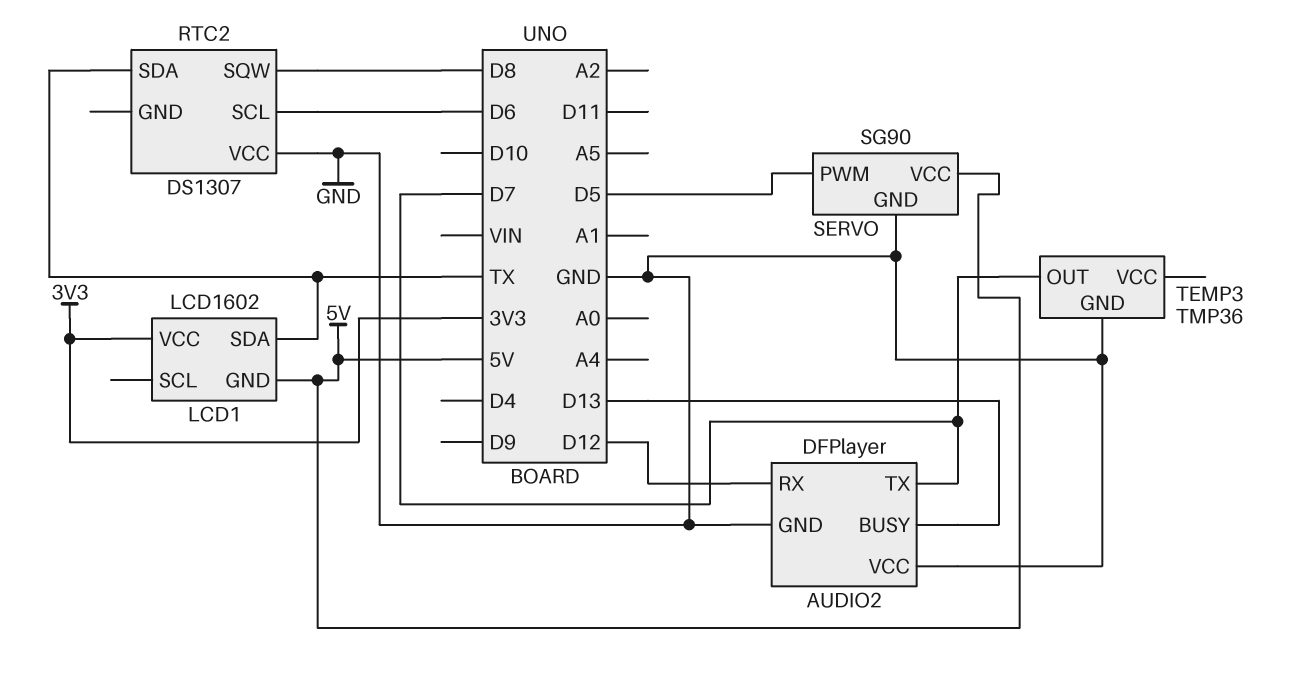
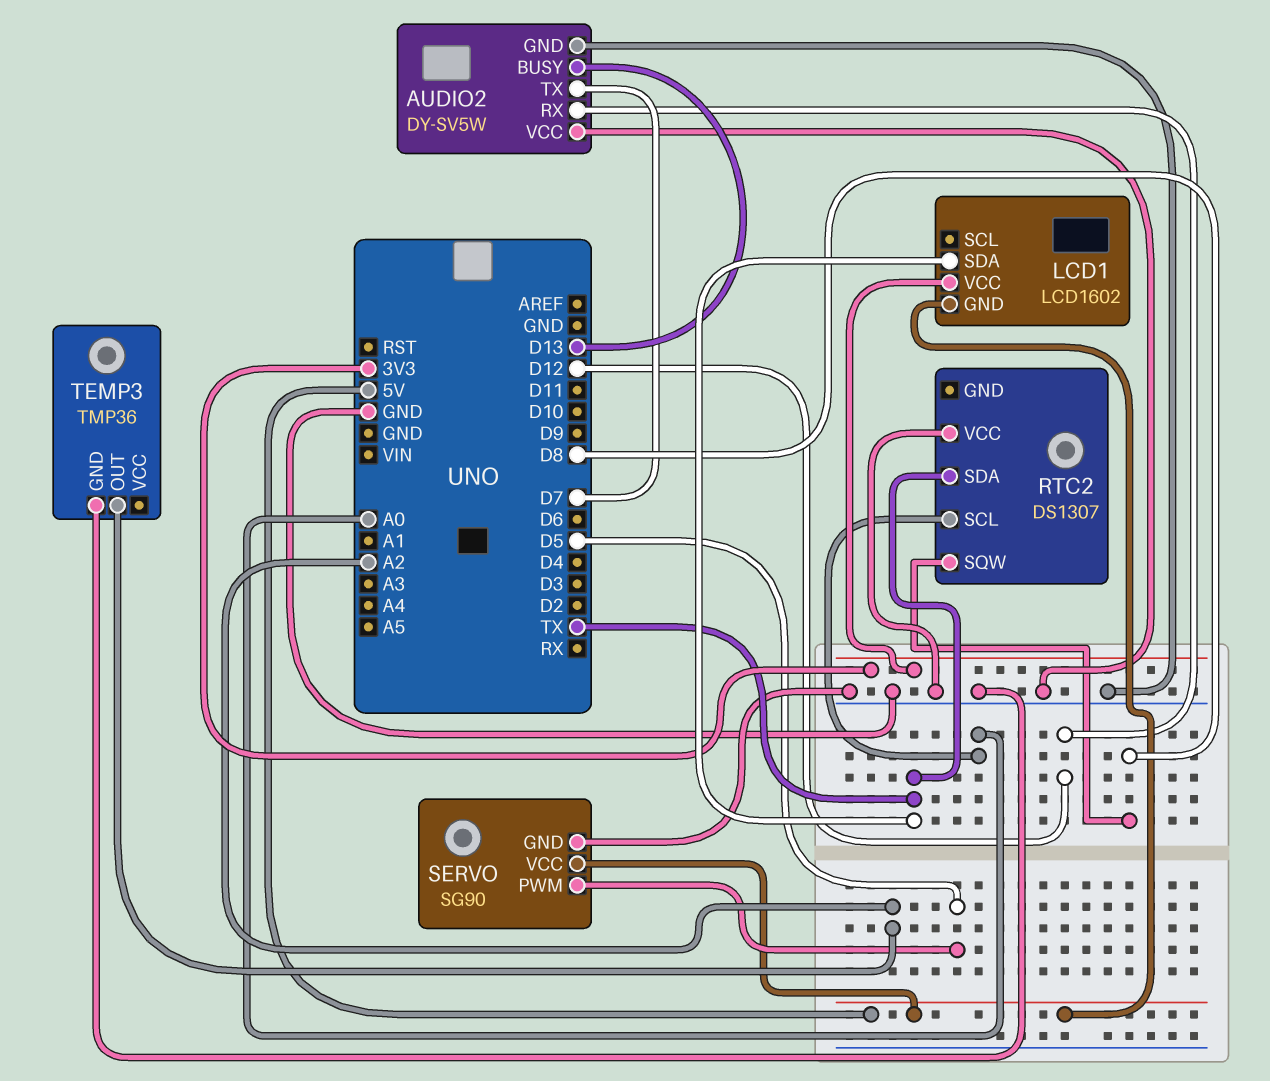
AUDIO2: DFPlayer -> DY-SV5W
RTC2 pin SCL: D6 -> A0
TEMP3 pin OUT: D7 -> A2

